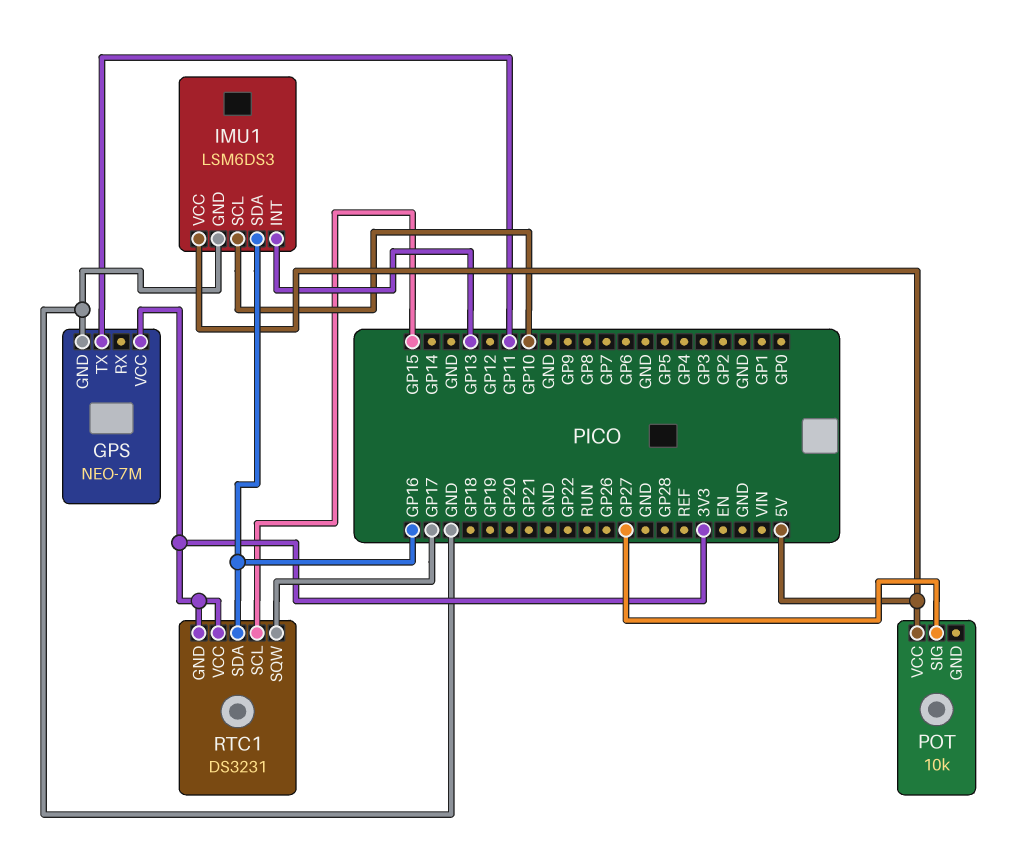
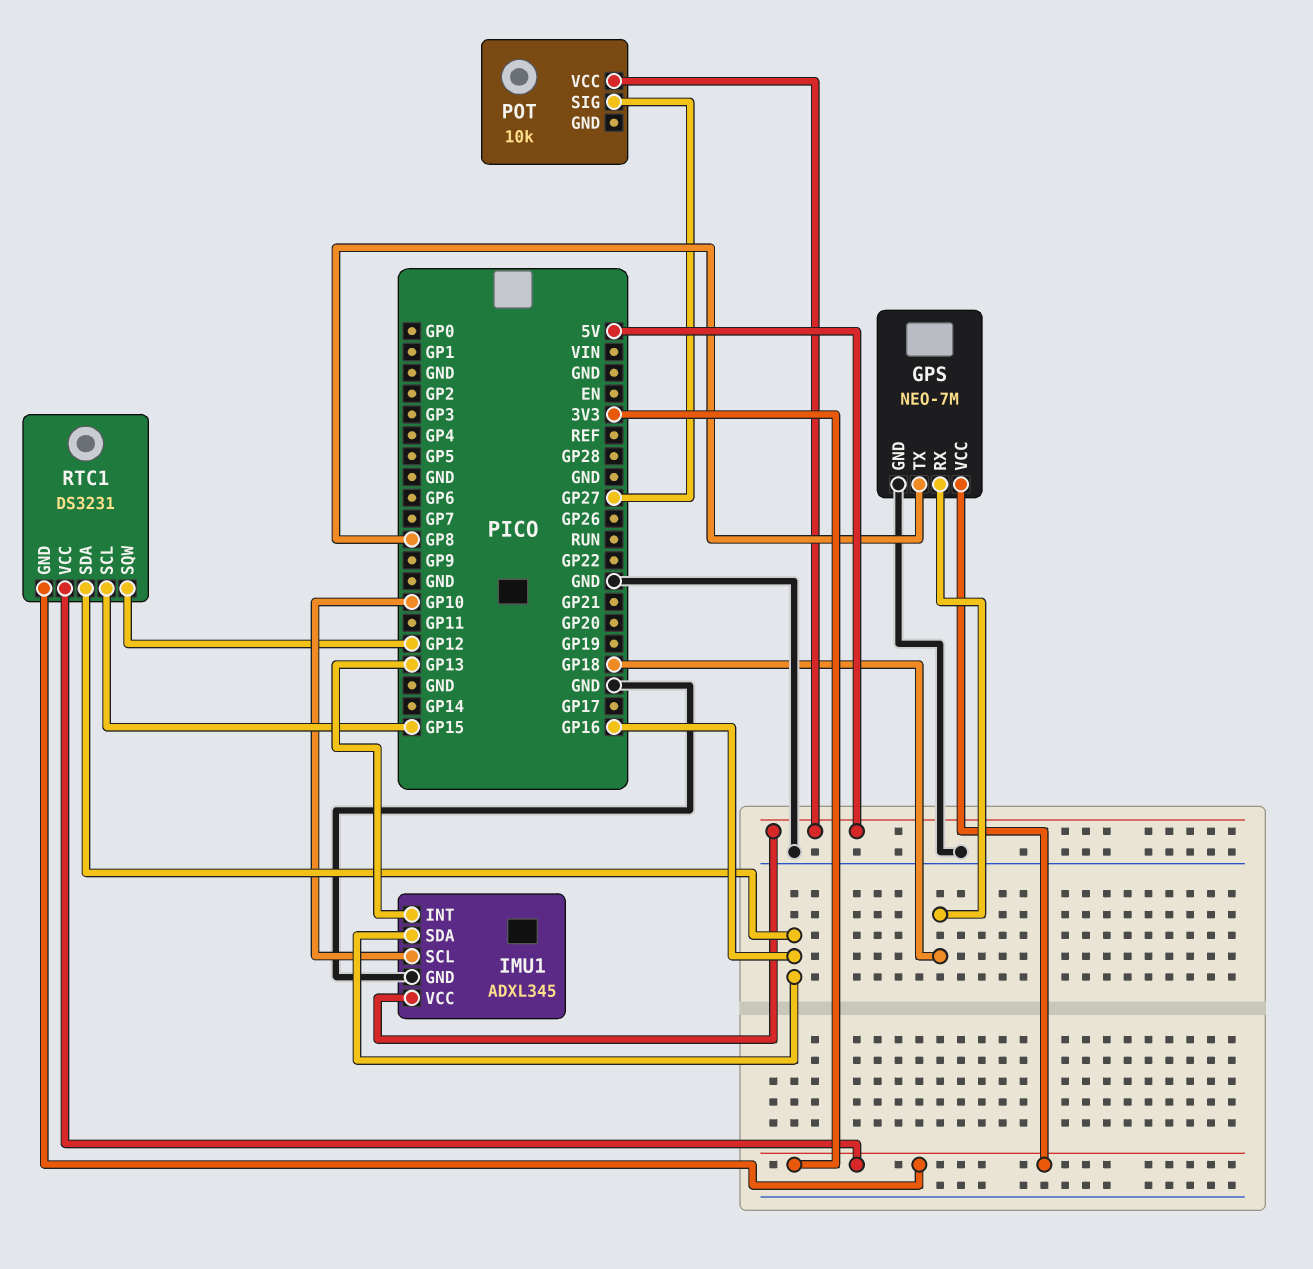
GPS pin RX: none -> GP18
GPS pin TX: GP11 -> GP8
IMU1: LSM6DS3 -> ADXL345
RTC1 pin SQW: GP17 -> GP12

